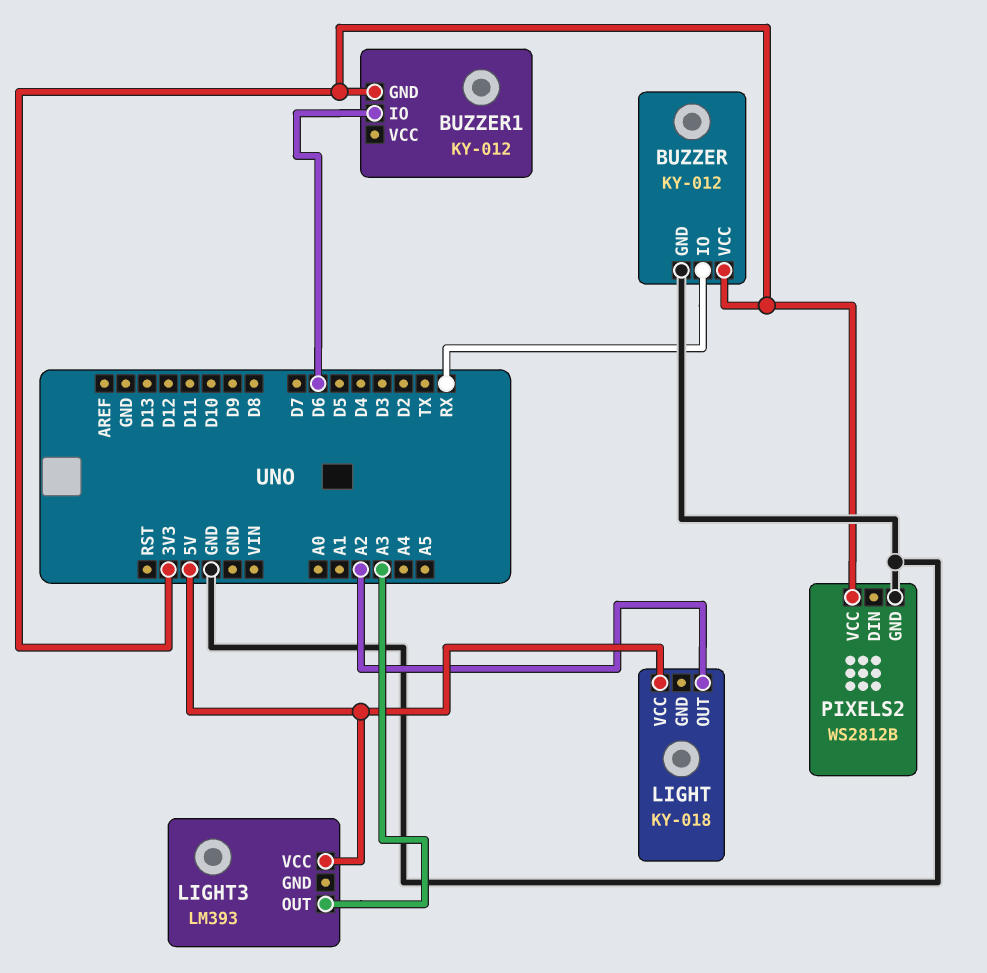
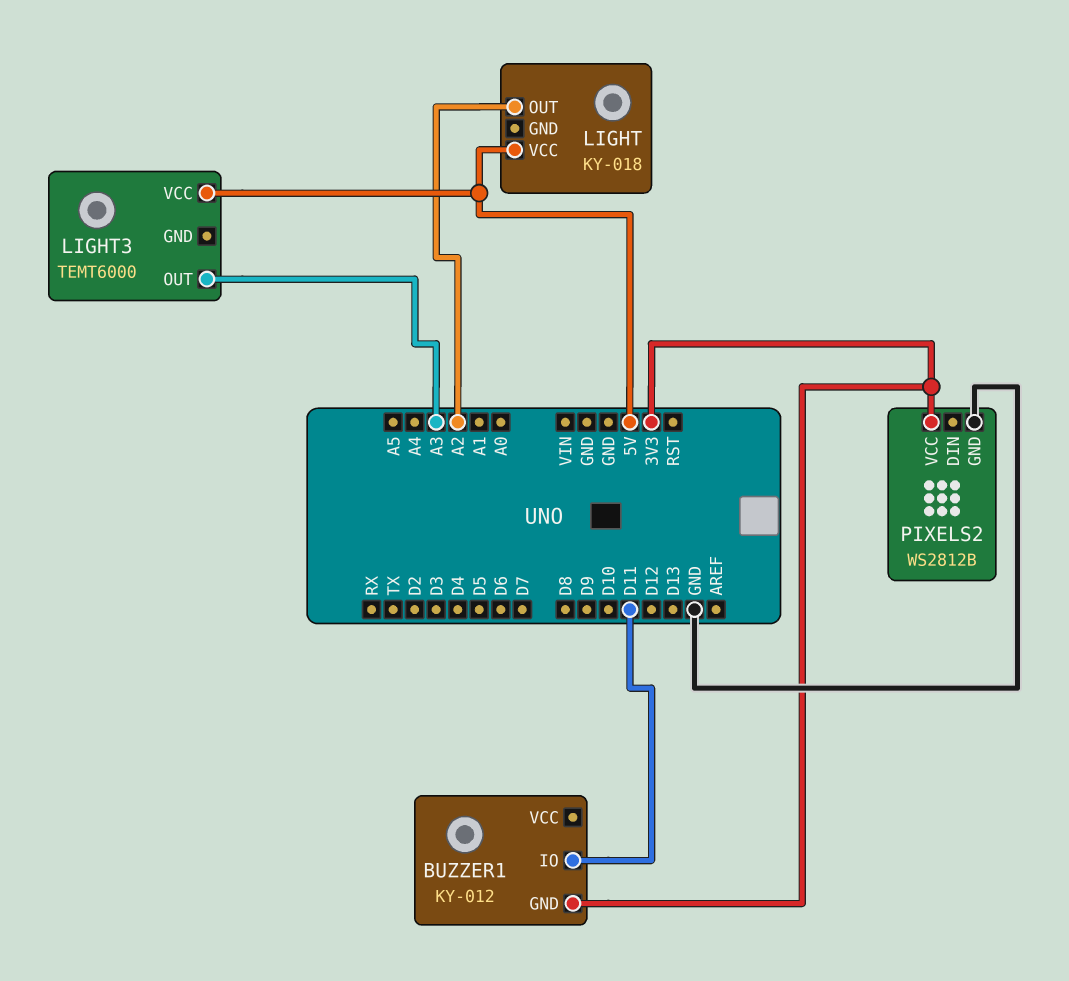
BUZZER: KY-012 -> none
BUZZER pin GND: GND -> none
BUZZER pin IO: RX -> none
BUZZER pin VCC: 3V3 -> none
BUZZER1 pin IO: D6 -> D11
LIGHT3: LM393 -> TEMT6000

